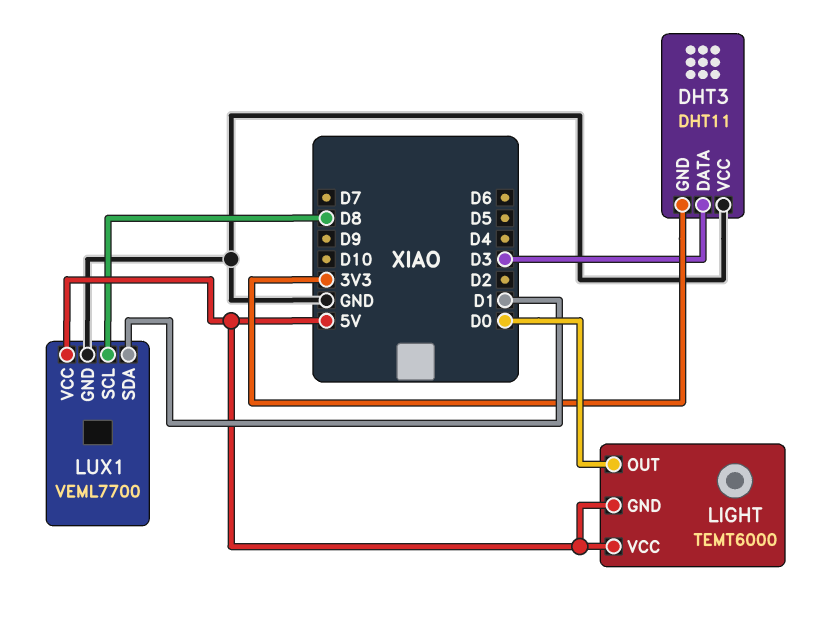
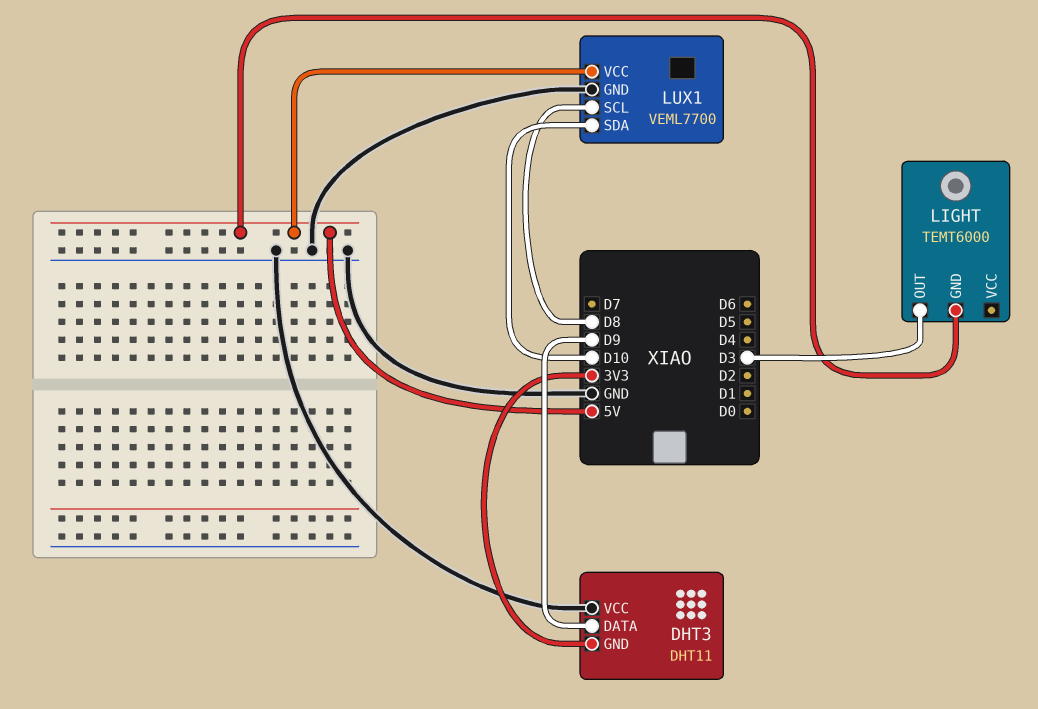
DHT3 pin DATA: D3 -> D9
LIGHT pin OUT: D0 -> D3
LIGHT pin VCC: 5V -> none
LUX1 pin SDA: D1 -> D10

